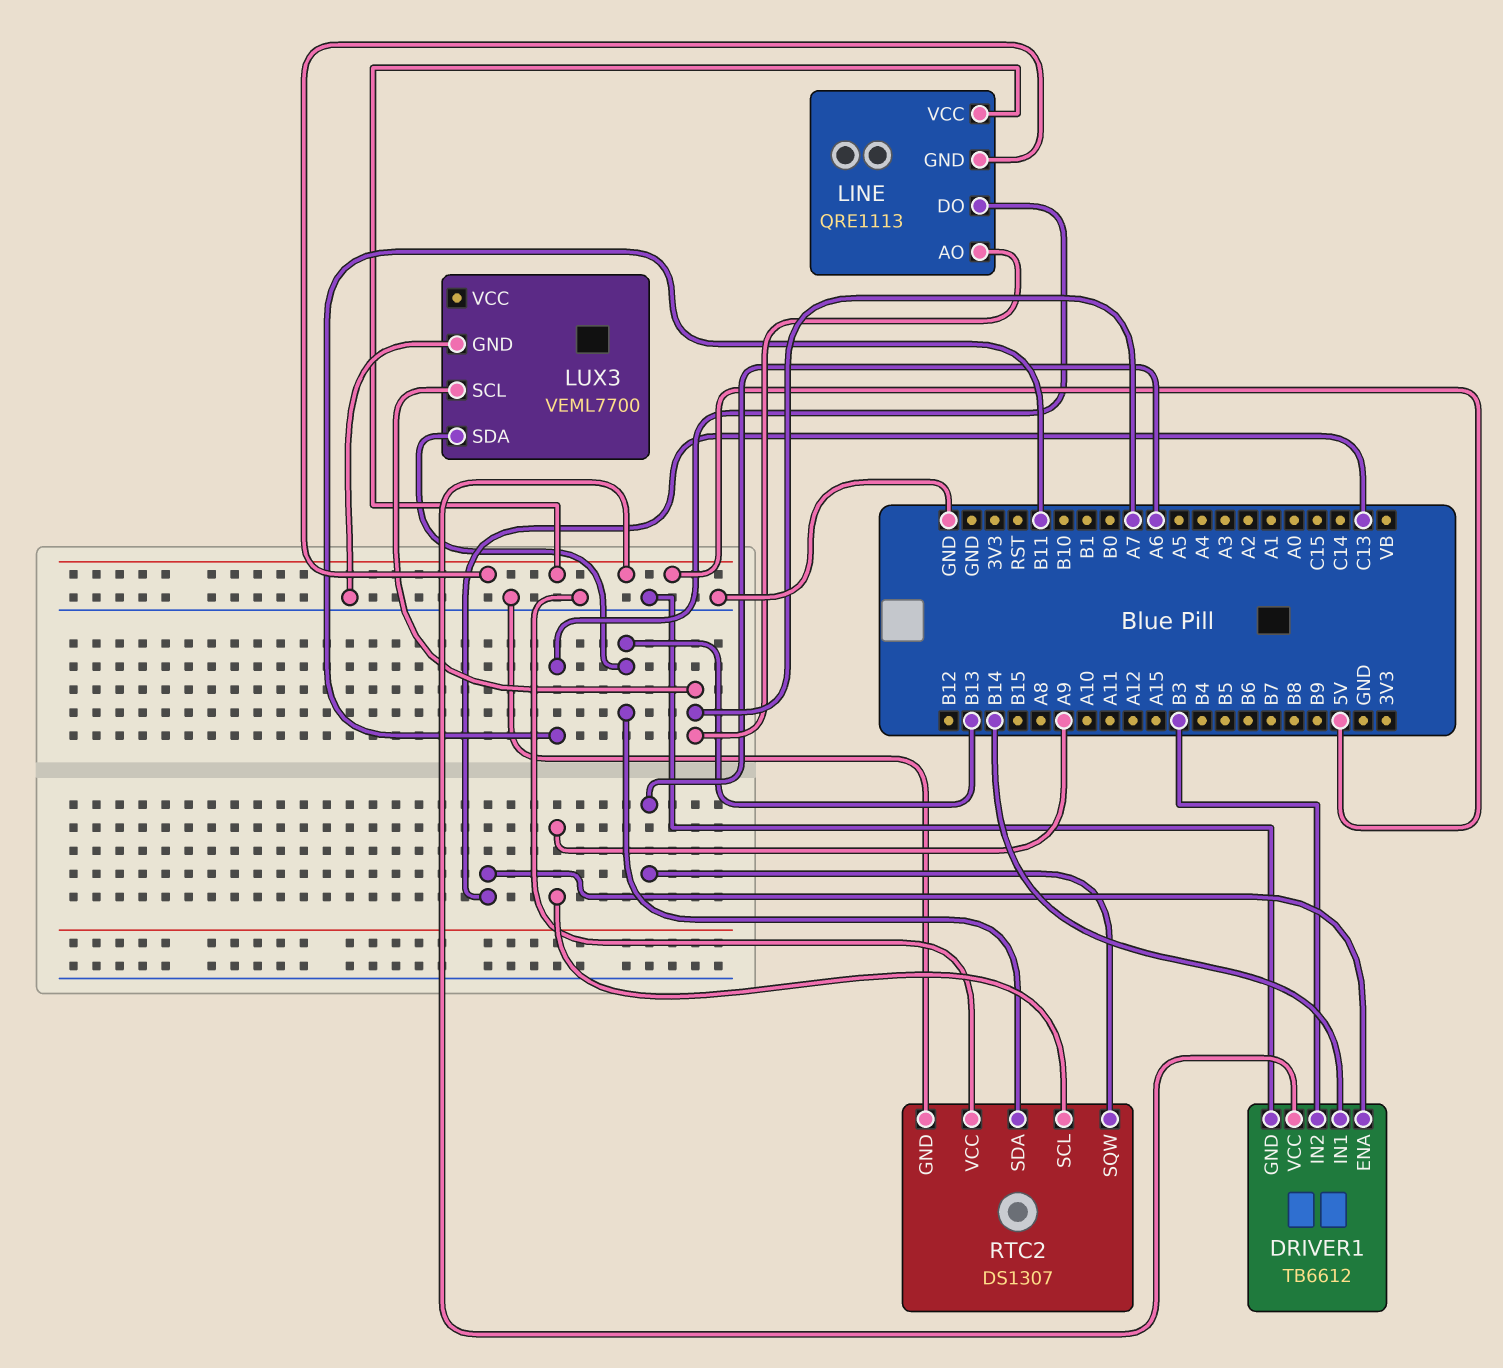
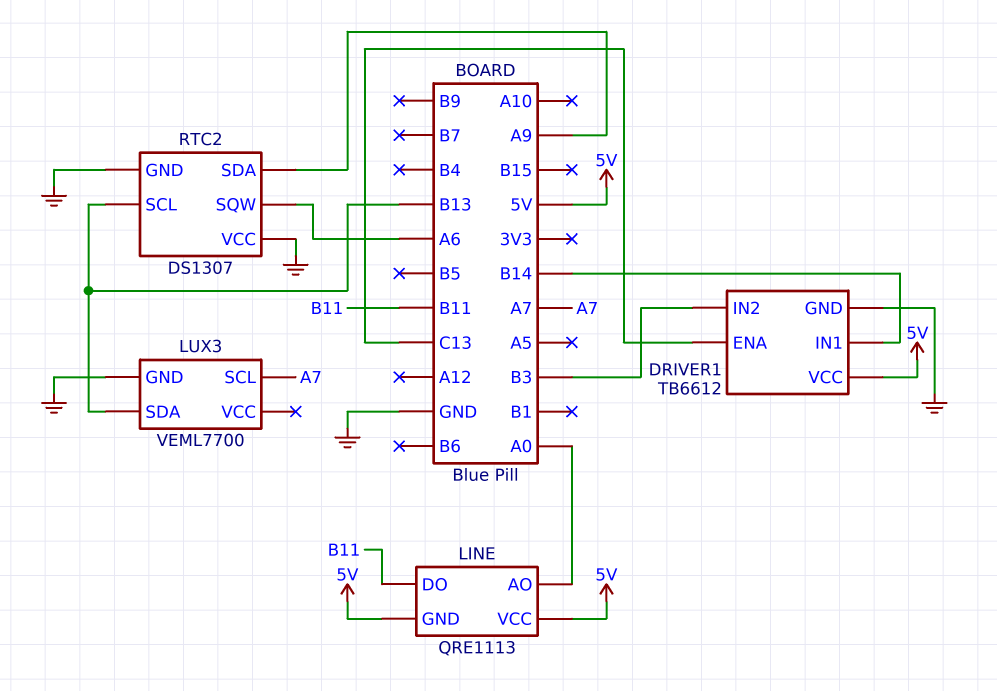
LINE pin AO: A7 -> A0
RTC2 pin SCL: A9 -> B13
RTC2 pin SDA: B13 -> A9

